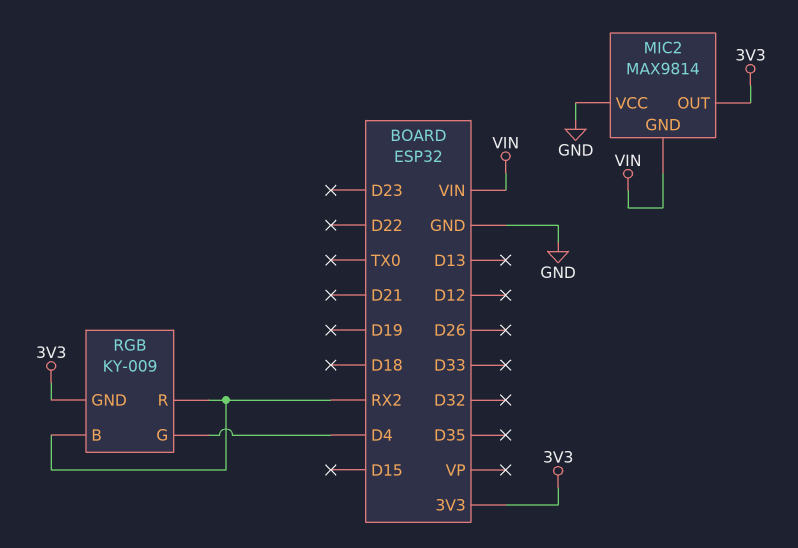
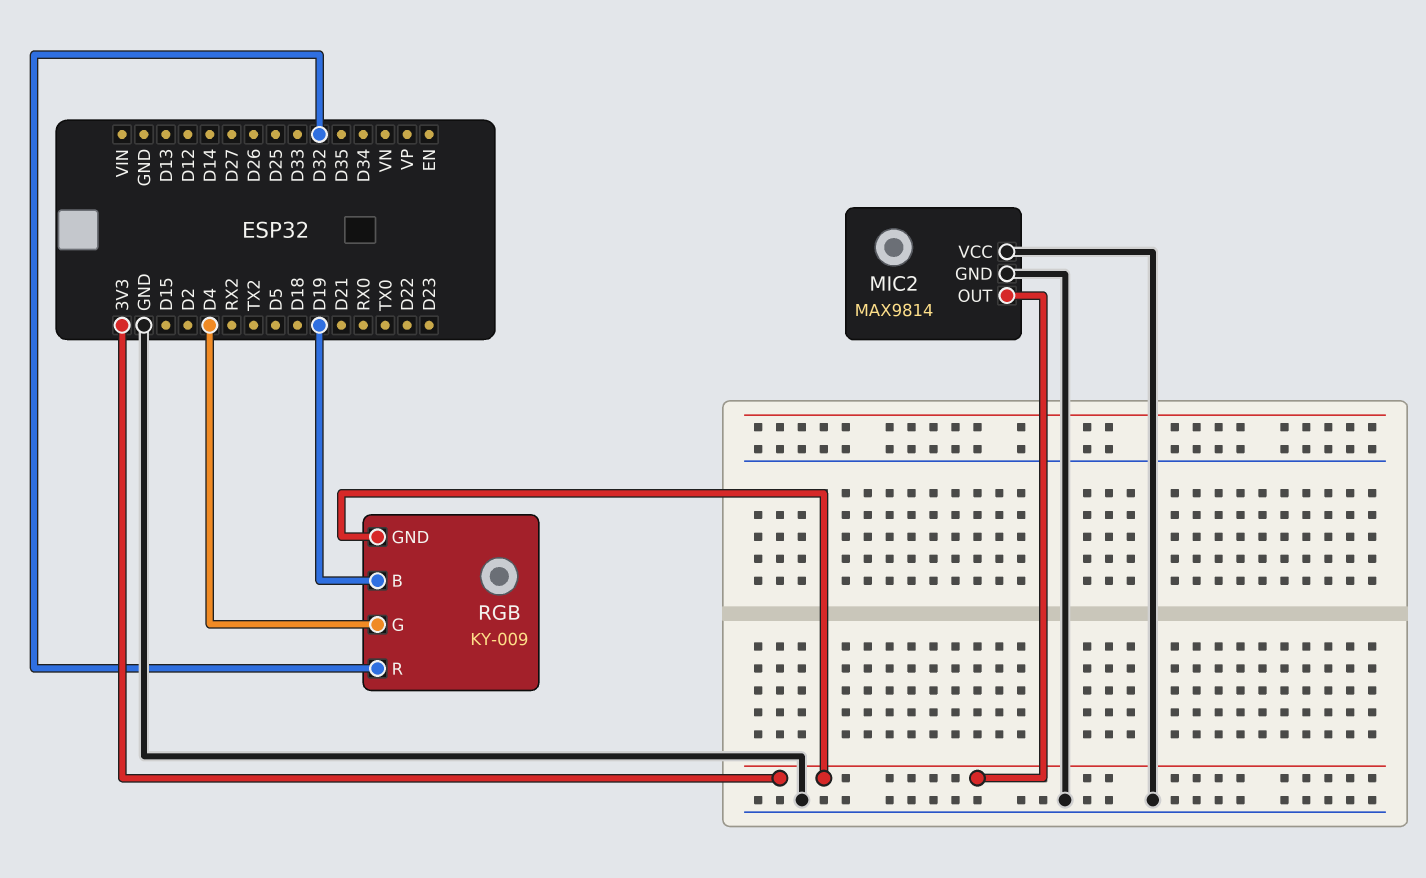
MIC2 pin GND: VIN -> GND
RGB pin B: RX2 -> D19
RGB pin R: RX2 -> D32

